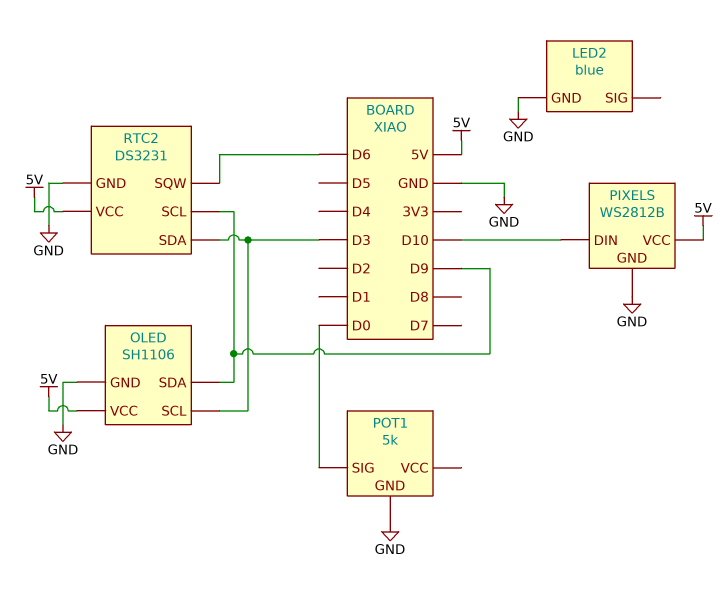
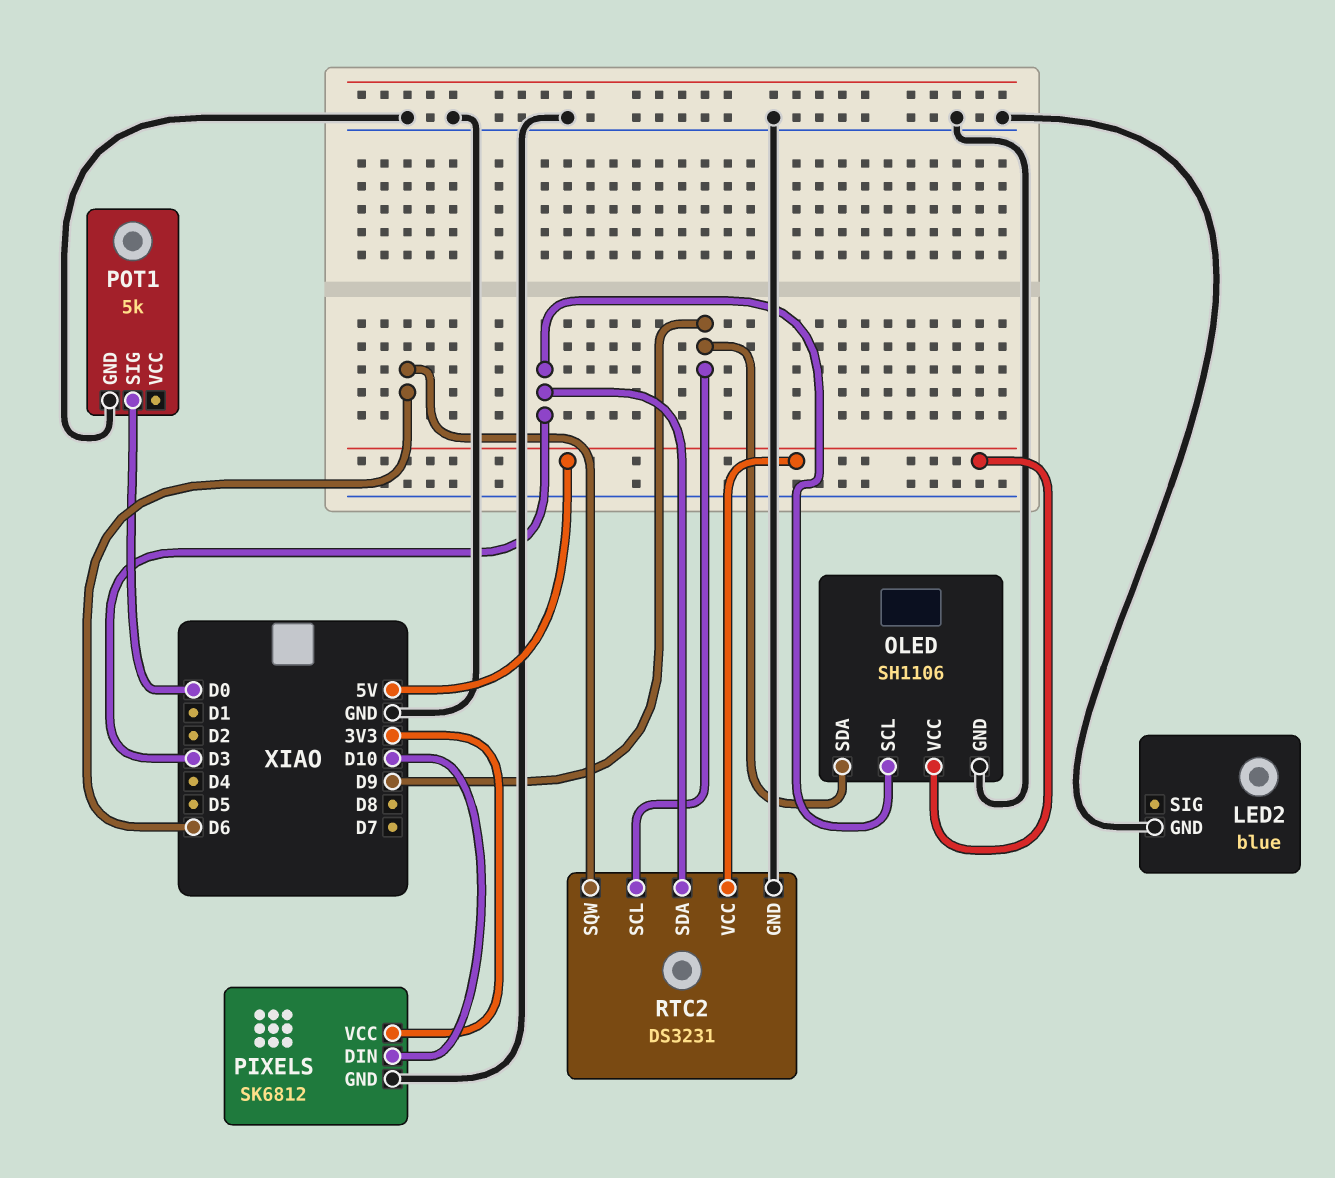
PIXELS: WS2812B -> SK6812
PIXELS pin VCC: 5V -> 3V3

